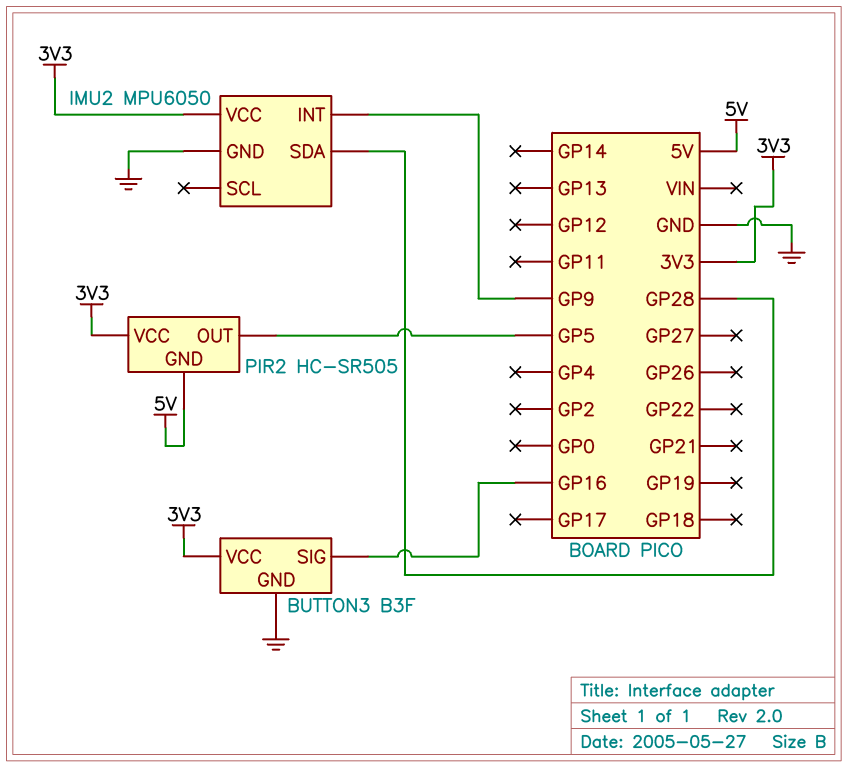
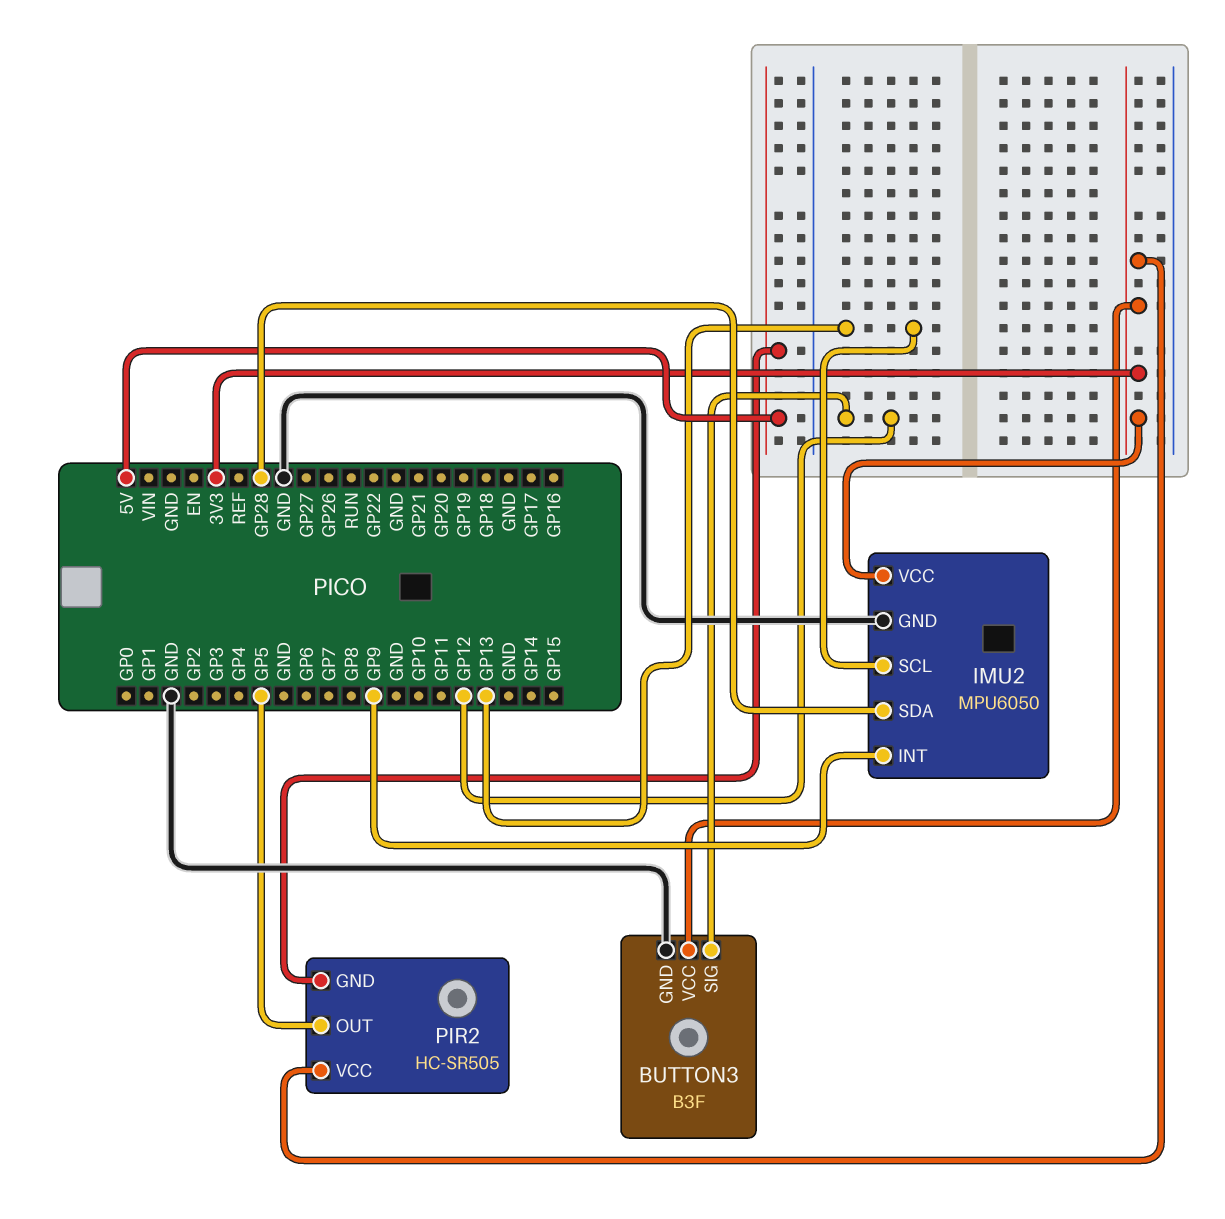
BUTTON3 pin SIG: GP16 -> GP12
IMU2 pin SCL: none -> GP13

